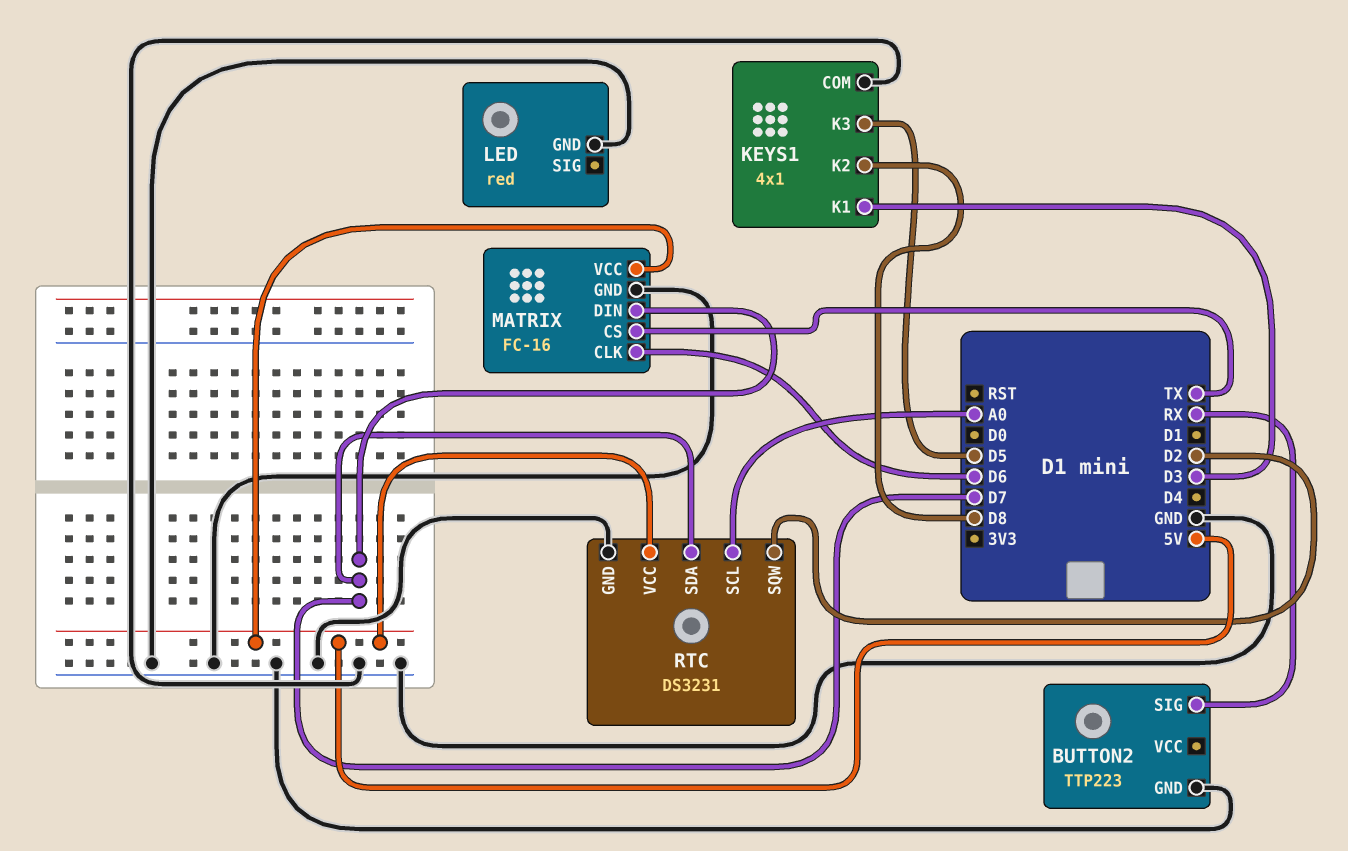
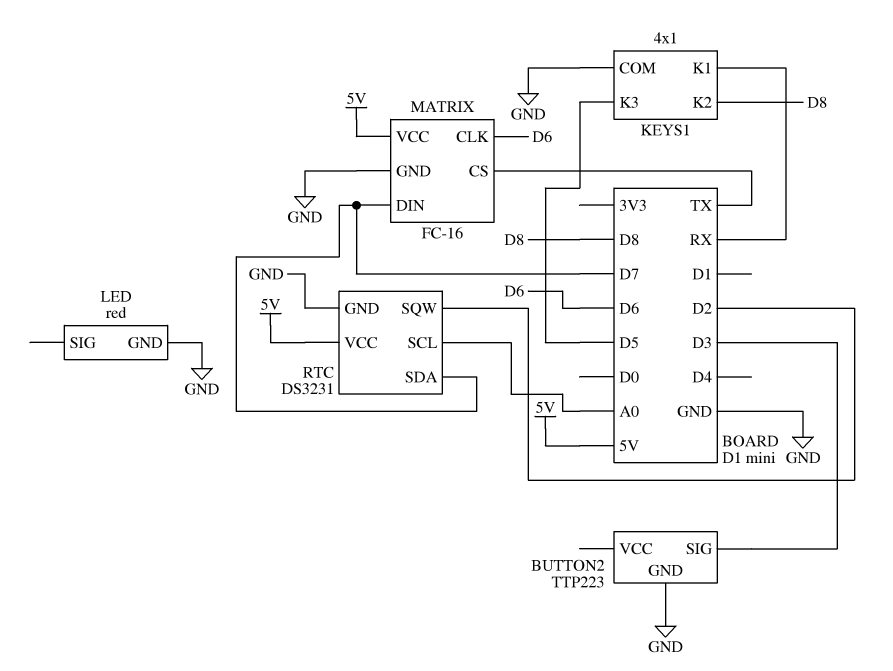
BUTTON2 pin SIG: RX -> D3
KEYS1 pin K1: D3 -> RX

